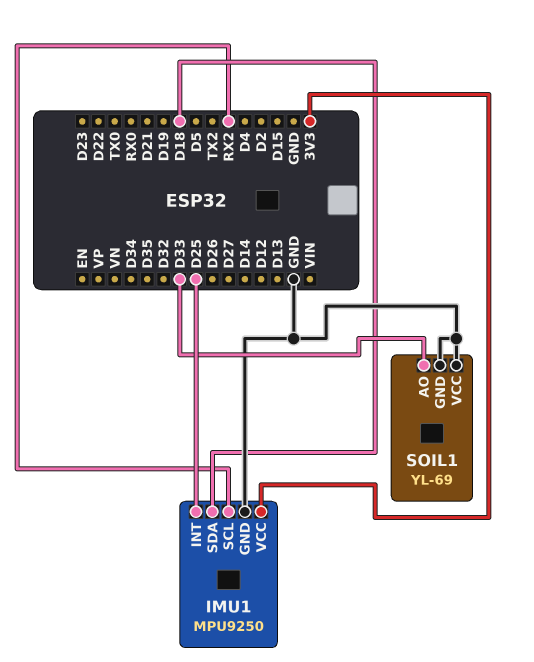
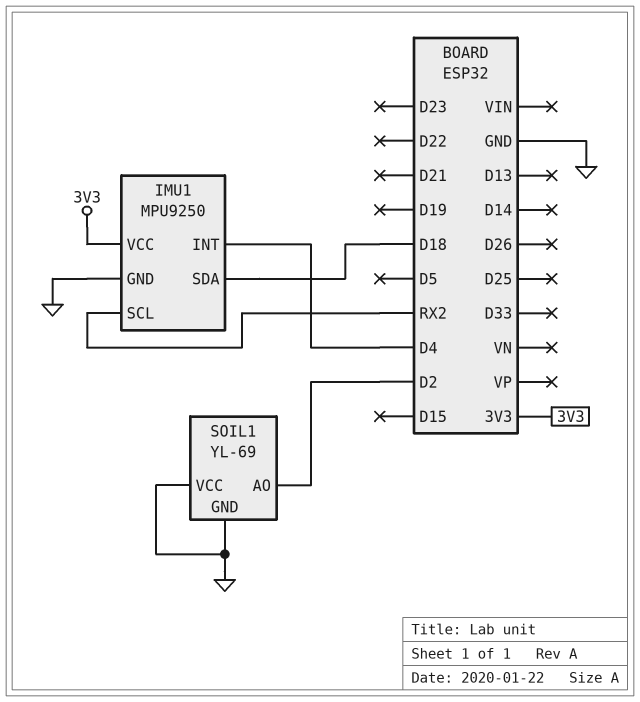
IMU1 pin INT: D25 -> D4
SOIL1 pin AO: D33 -> D2

